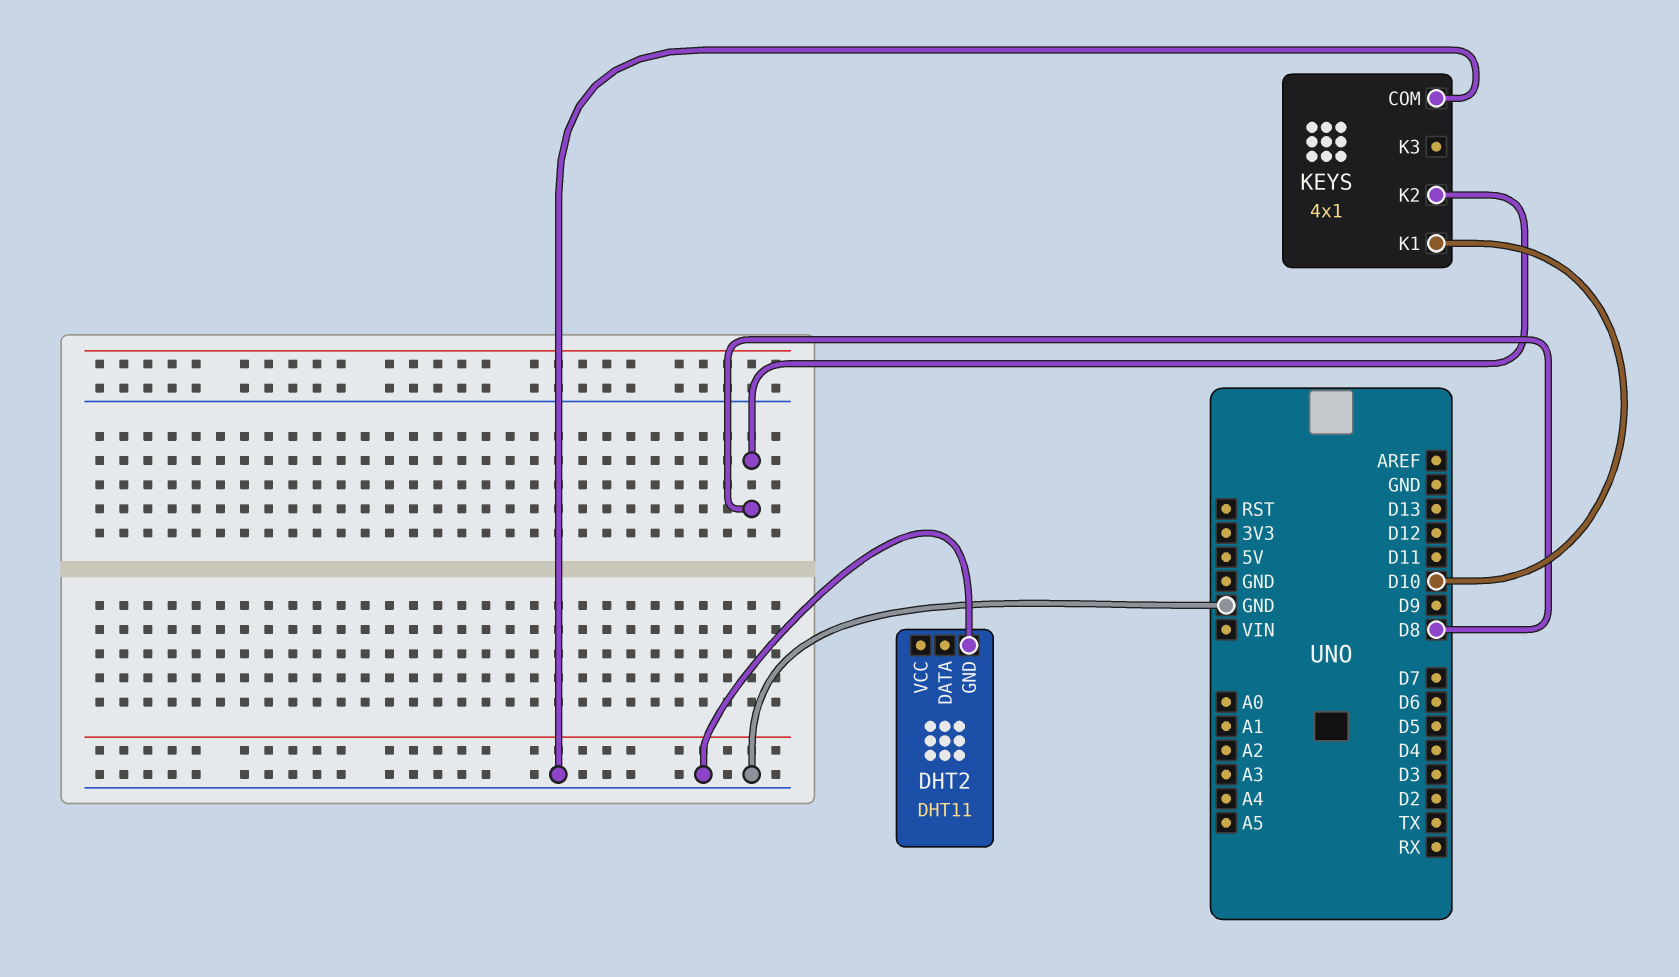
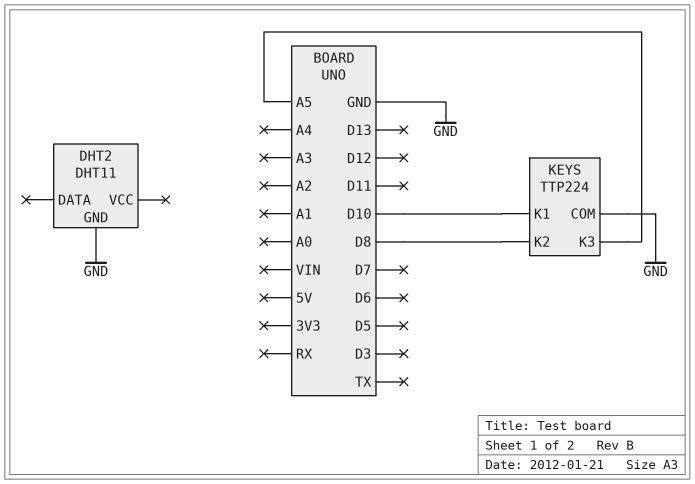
KEYS: 4x1 -> TTP224
KEYS pin K3: none -> A5

